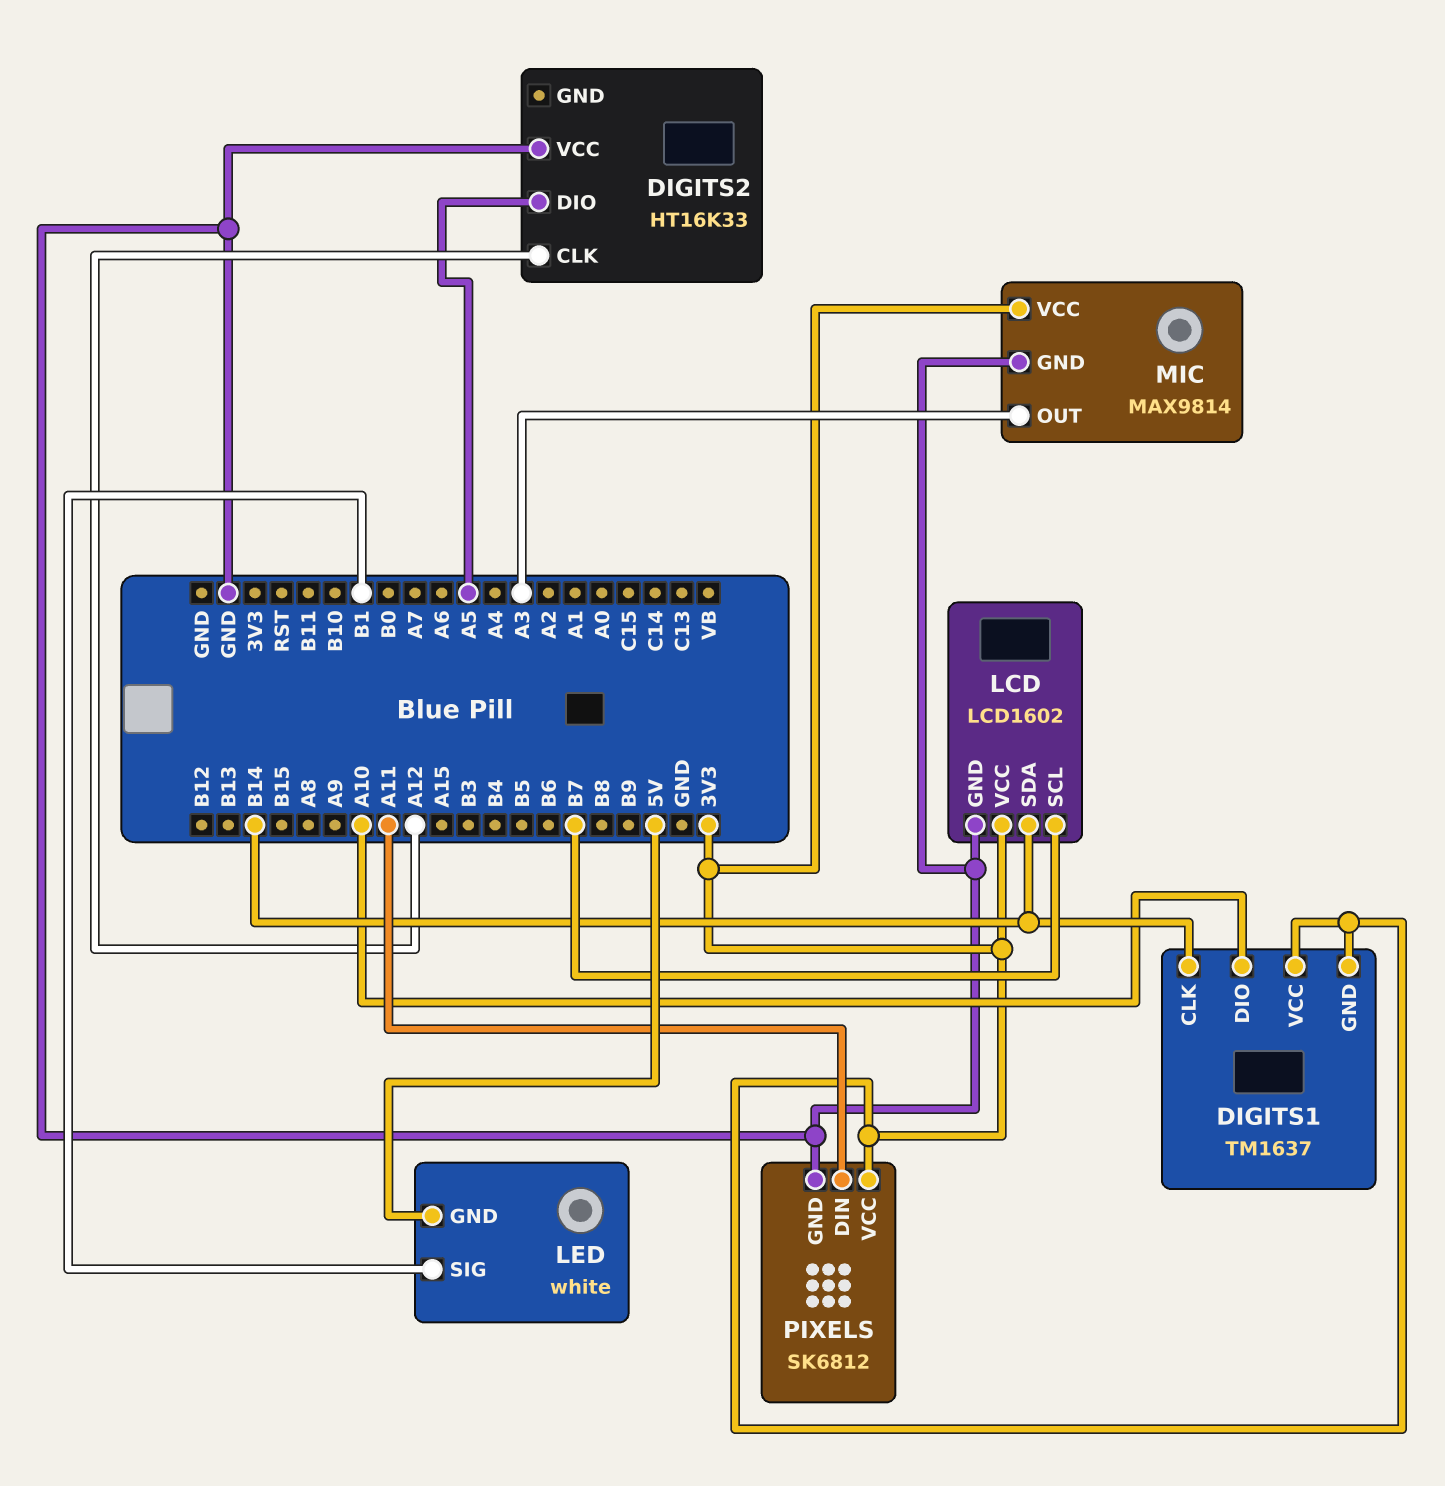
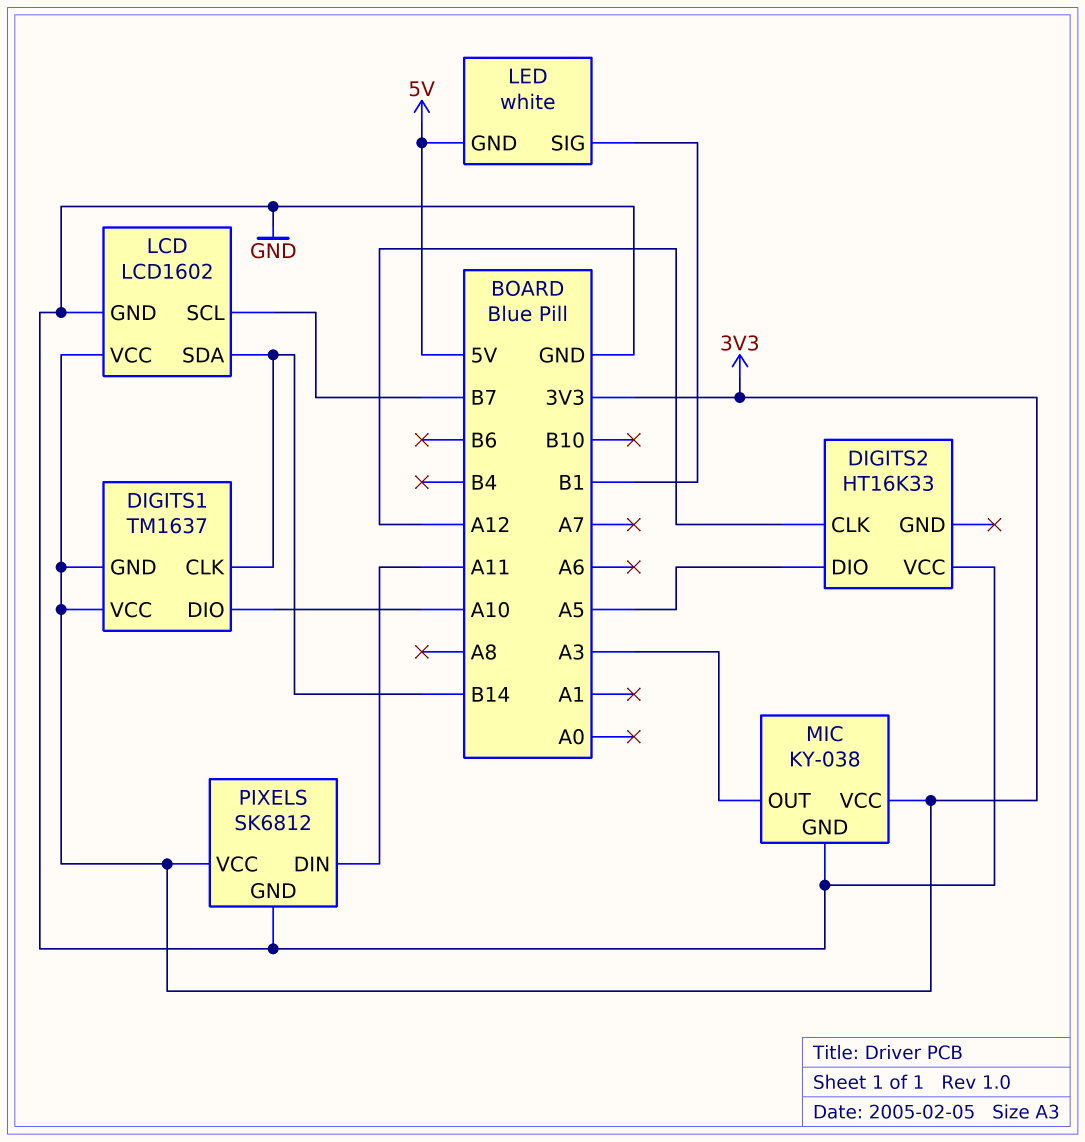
MIC: MAX9814 -> KY-038

